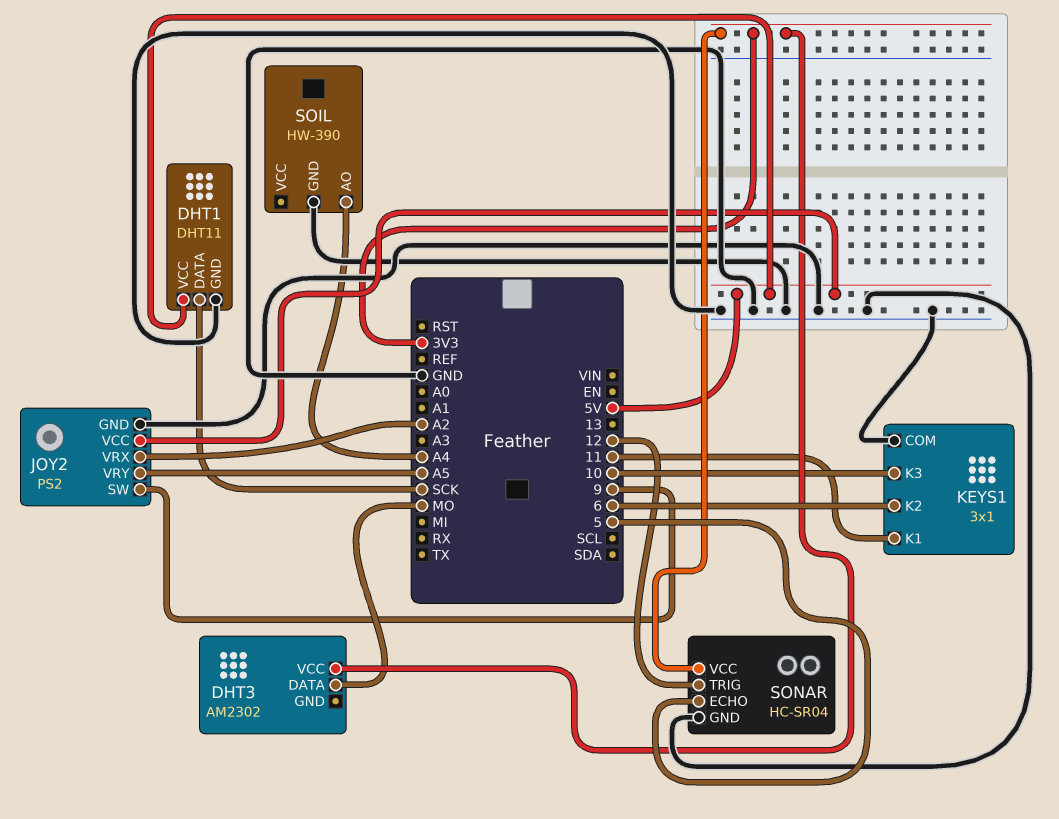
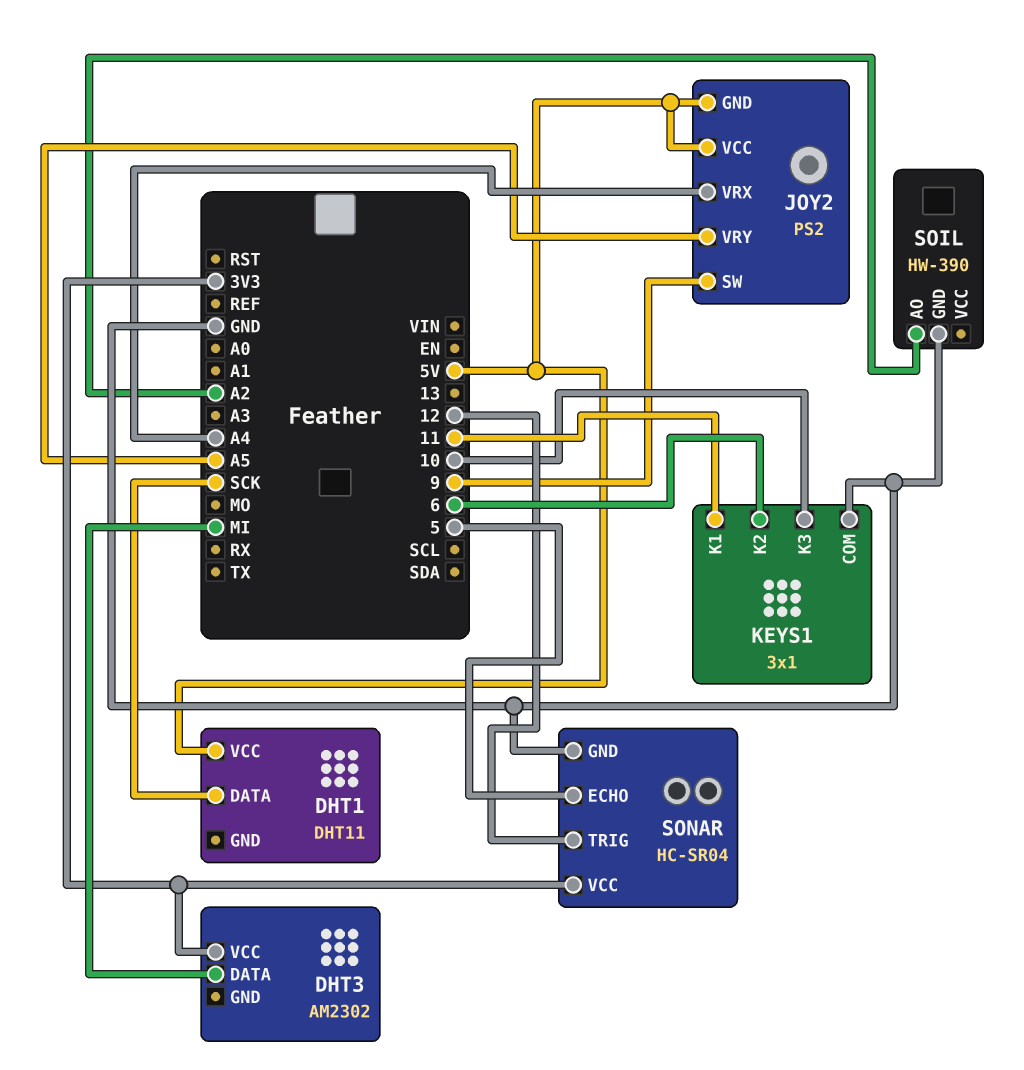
DHT1 pin GND: GND -> none
DHT3 pin DATA: MO -> MI
JOY2 pin GND: GND -> 5V
JOY2 pin VRX: A2 -> A4
SOIL pin AO: A4 -> A2

